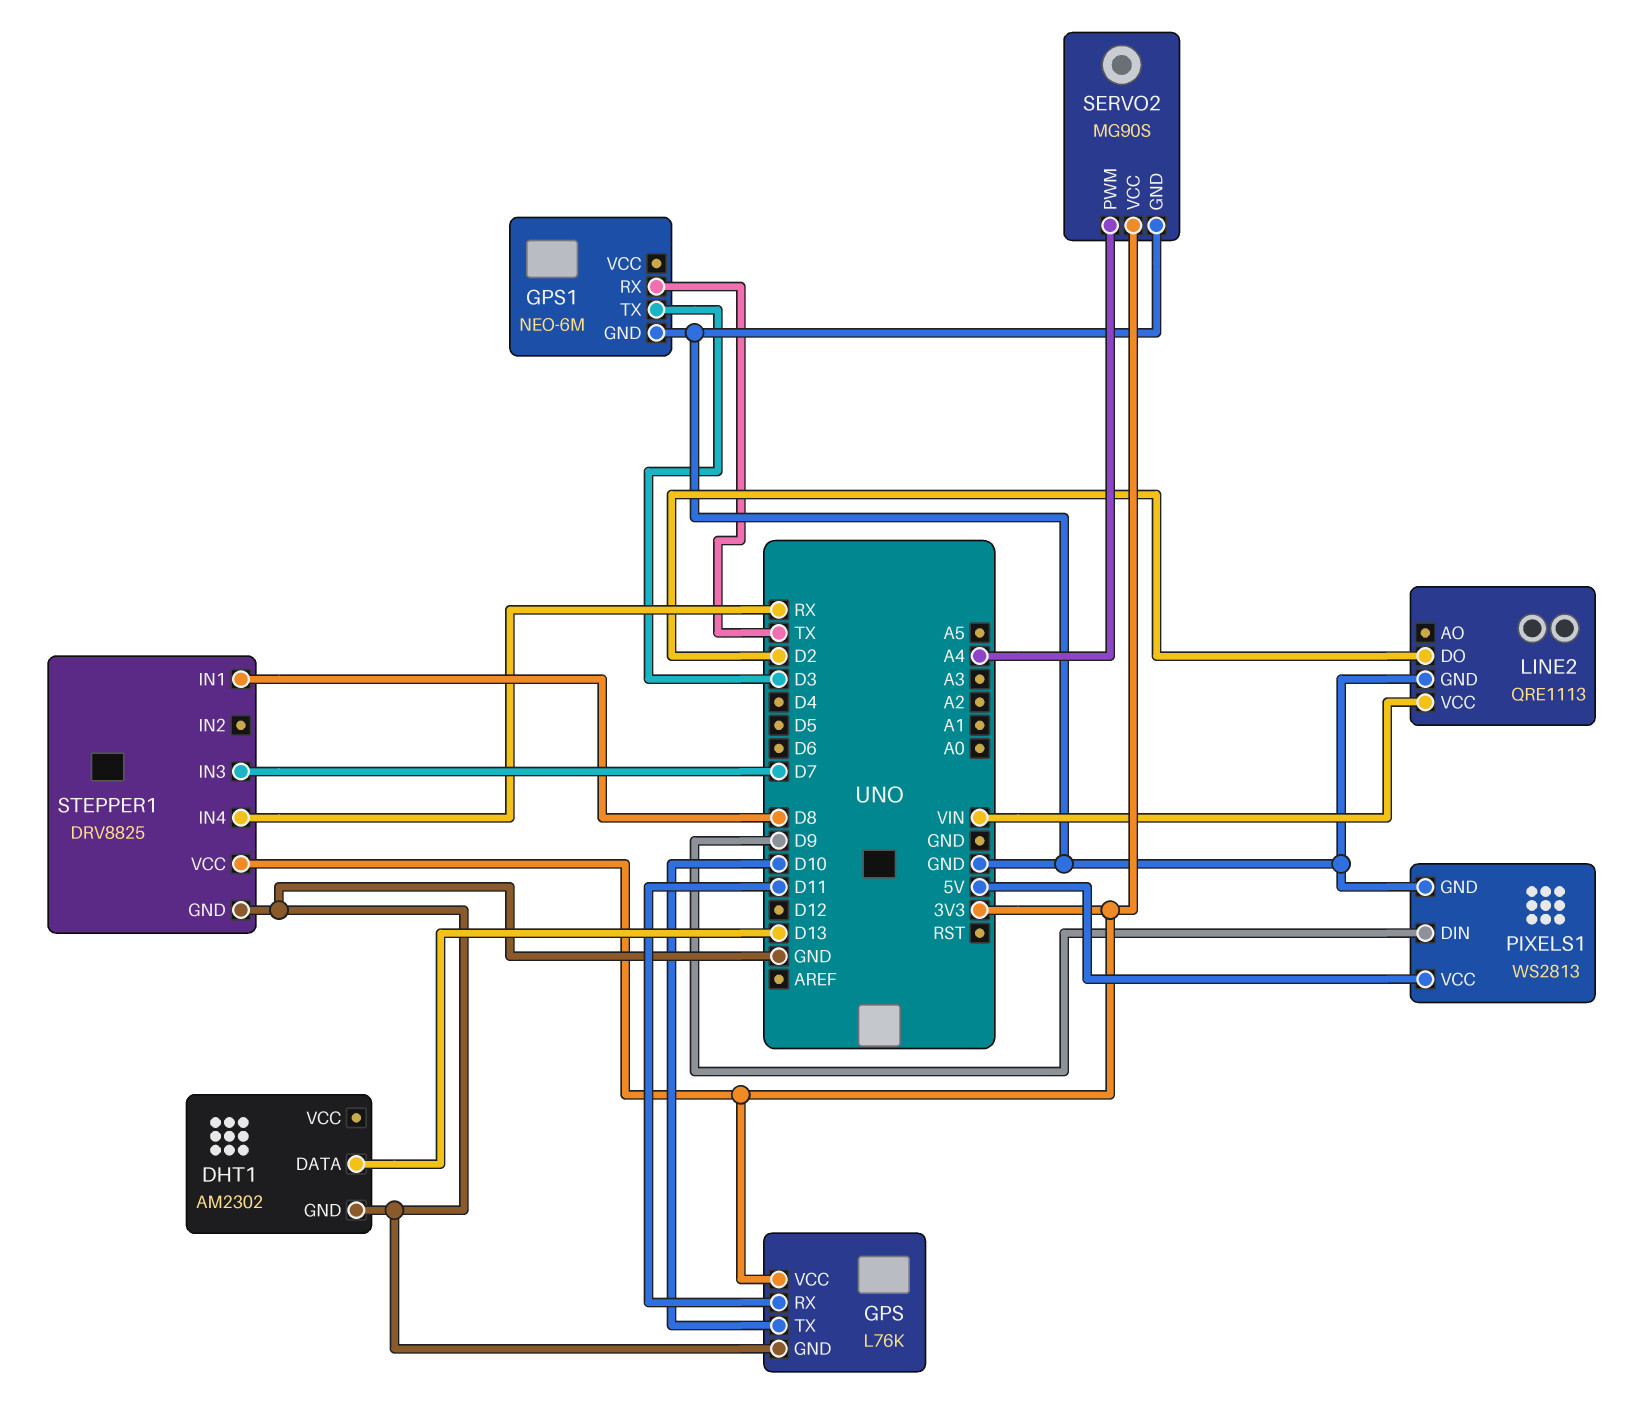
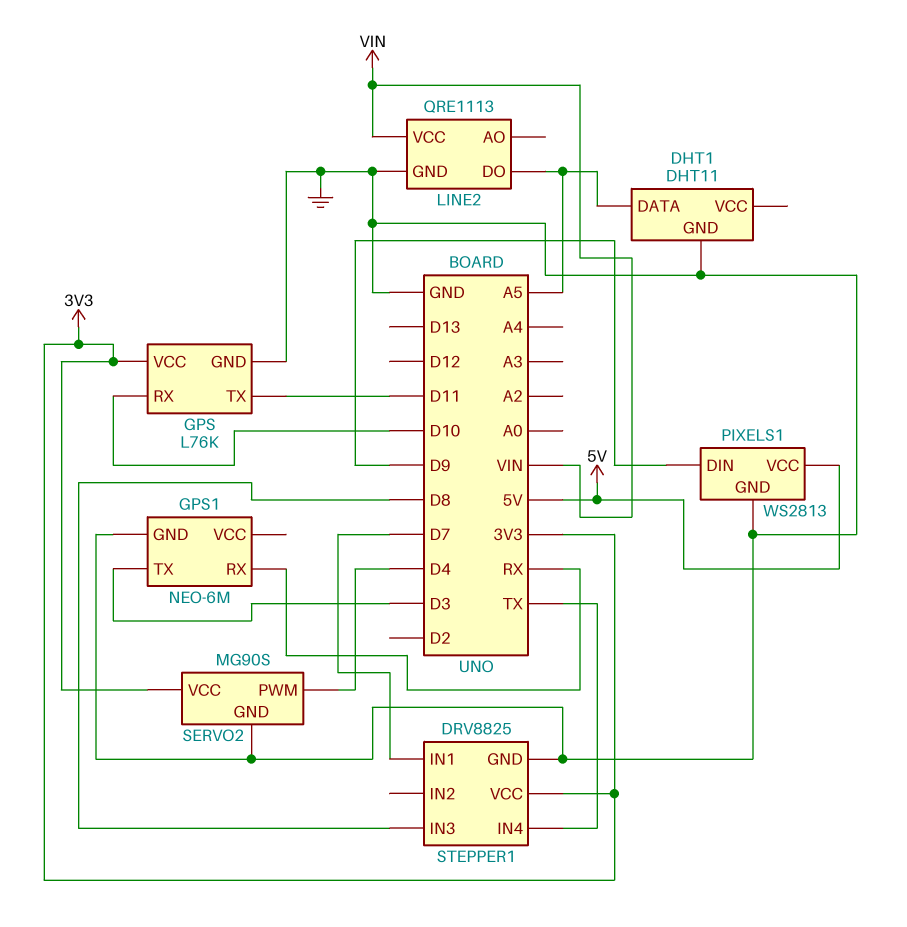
DHT1: AM2302 -> DHT11
DHT1 pin DATA: D13 -> A5
GPS pin RX: D11 -> D10
GPS pin TX: D10 -> D11
GPS1 pin RX: TX -> RX
LINE2 pin DO: D2 -> A5
SERVO2 pin PWM: A4 -> D4
STEPPER1 pin IN1: D8 -> D7
STEPPER1 pin IN3: D7 -> D8
STEPPER1 pin IN4: RX -> TX

